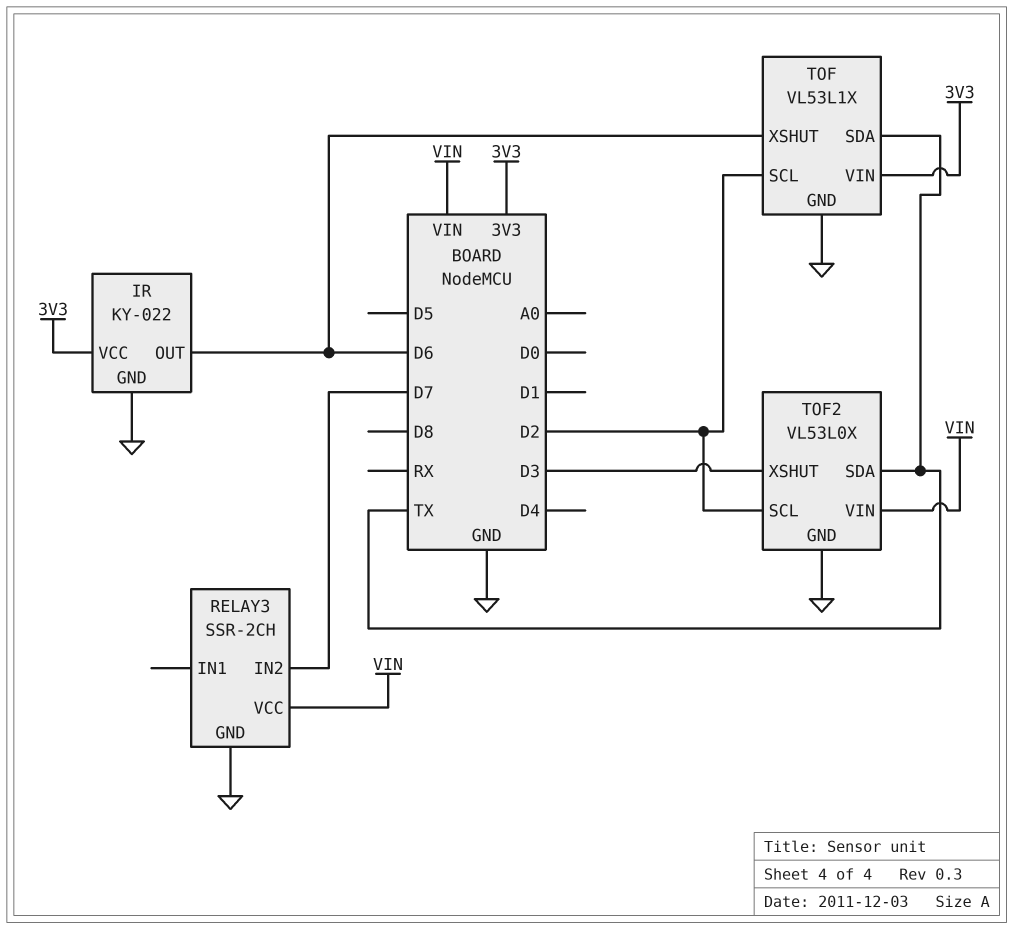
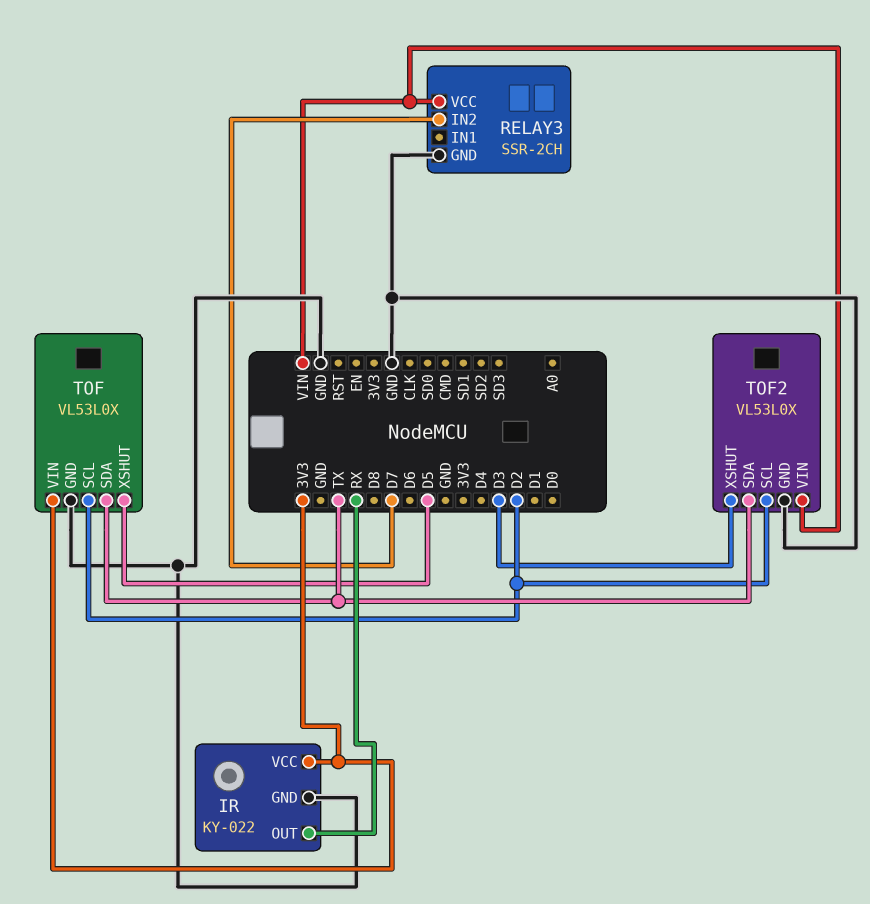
IR pin OUT: D6 -> RX
TOF: VL53L1X -> VL53L0X
TOF pin XSHUT: D6 -> D5

